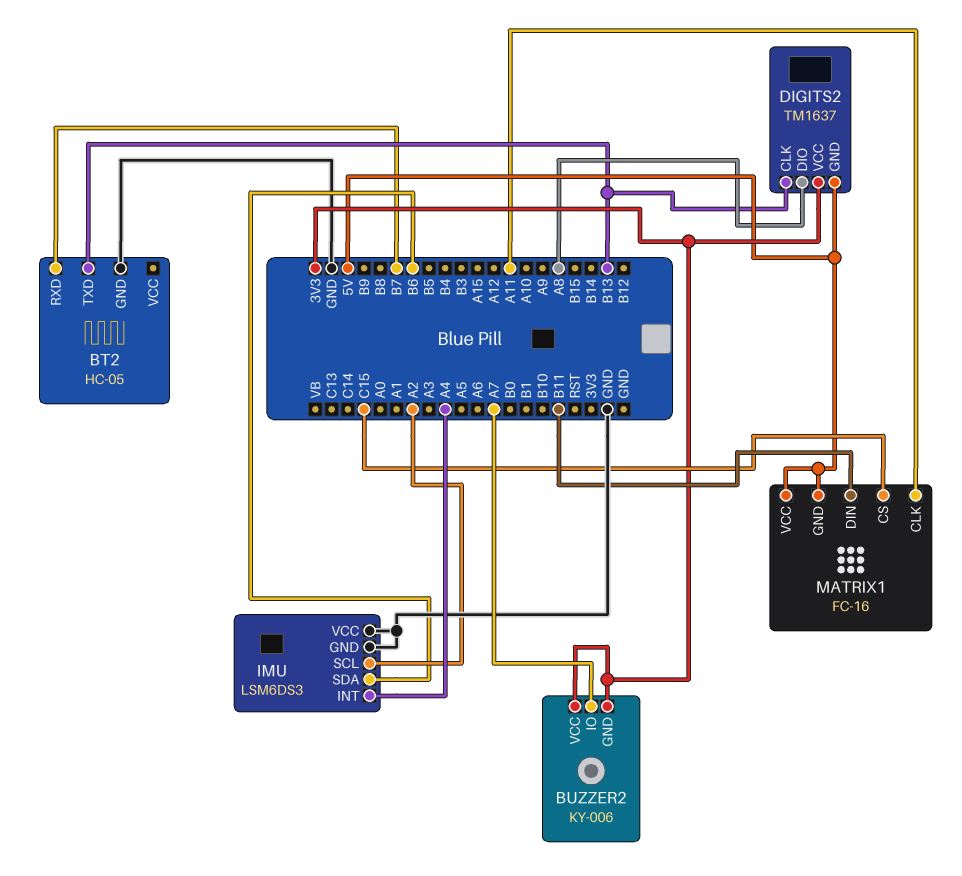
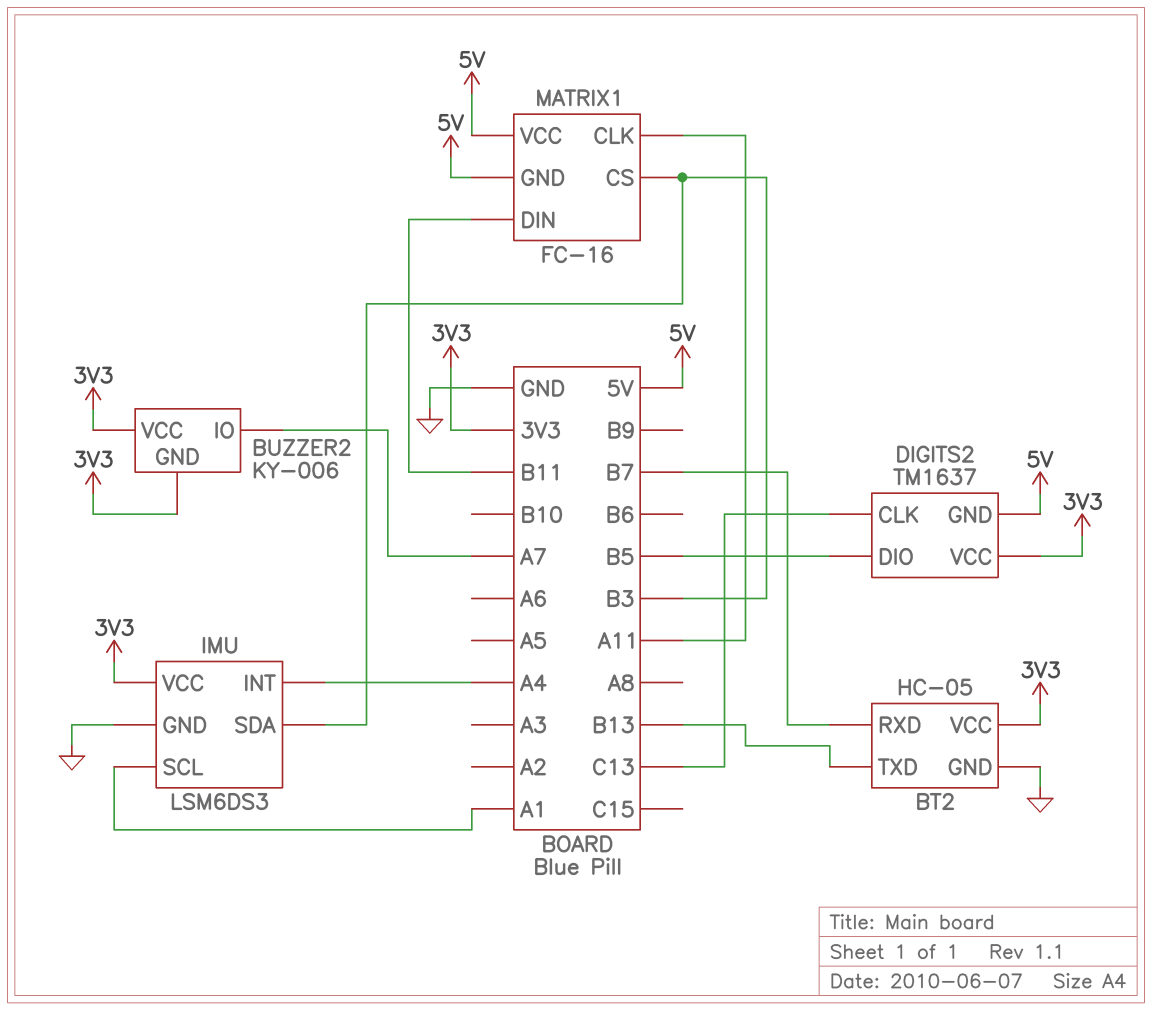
BT2 pin VCC: none -> 3V3
DIGITS2 pin CLK: B13 -> C13
DIGITS2 pin DIO: A8 -> B5
IMU pin SCL: A2 -> A1
IMU pin SDA: B6 -> B3
IMU pin VCC: GND -> 3V3
MATRIX1 pin CS: C15 -> B3

